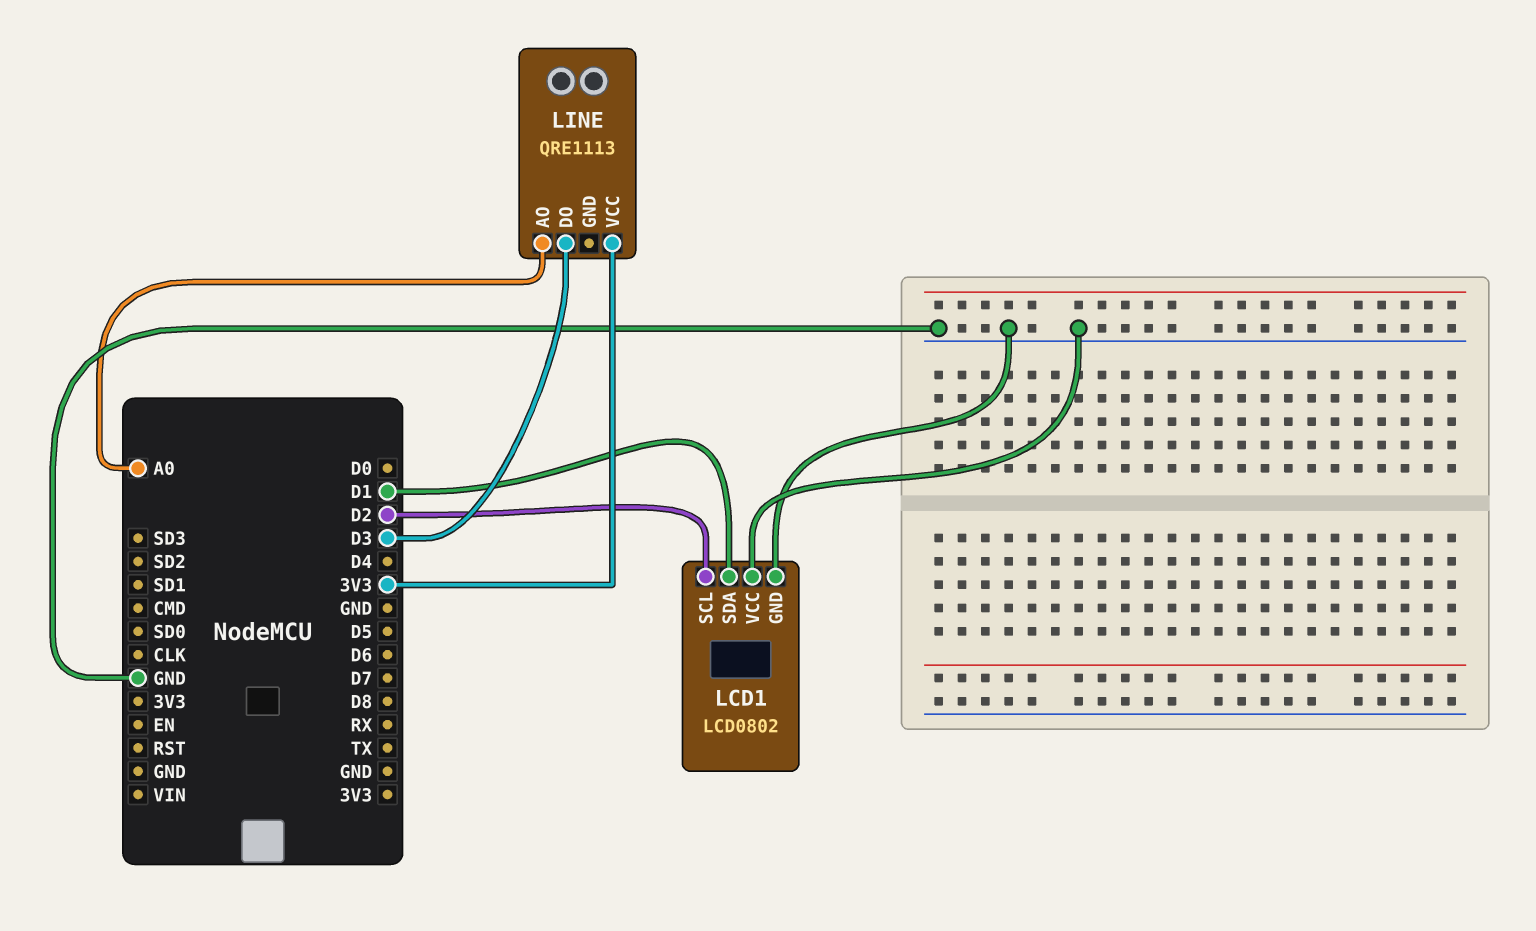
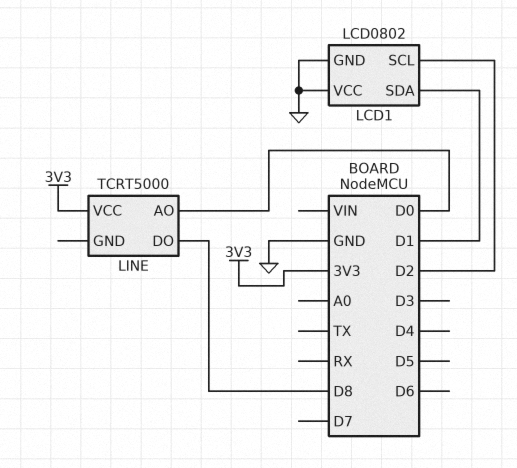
LINE: QRE1113 -> TCRT5000
LINE pin AO: A0 -> D0
LINE pin DO: D3 -> D8

